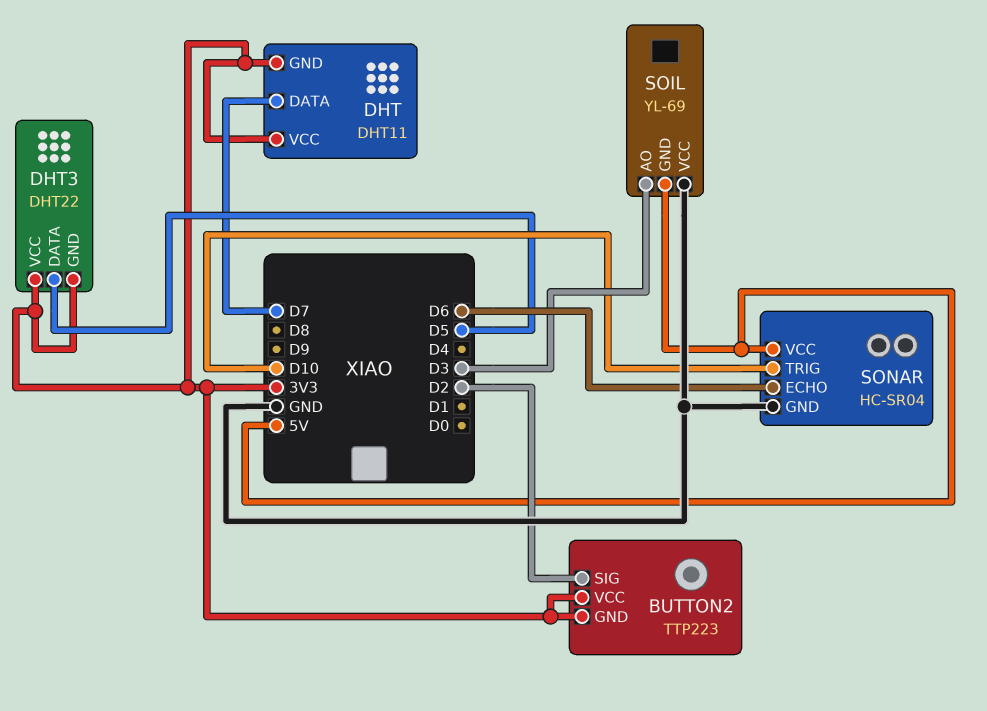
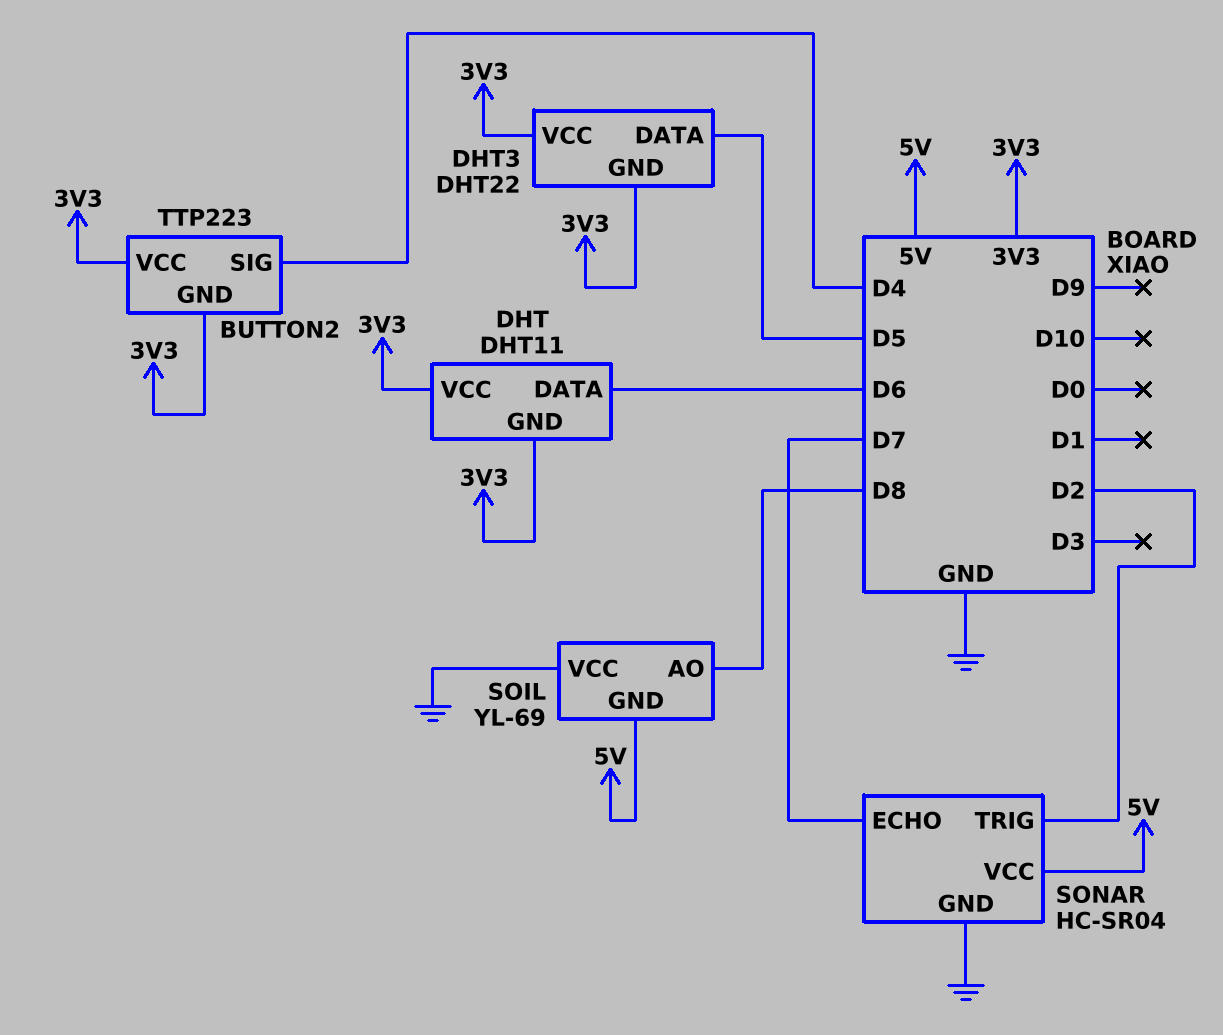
BUTTON2 pin SIG: D2 -> D4
DHT pin DATA: D7 -> D6
SOIL pin AO: D3 -> D8
SONAR pin ECHO: D6 -> D7
SONAR pin TRIG: D10 -> D2

